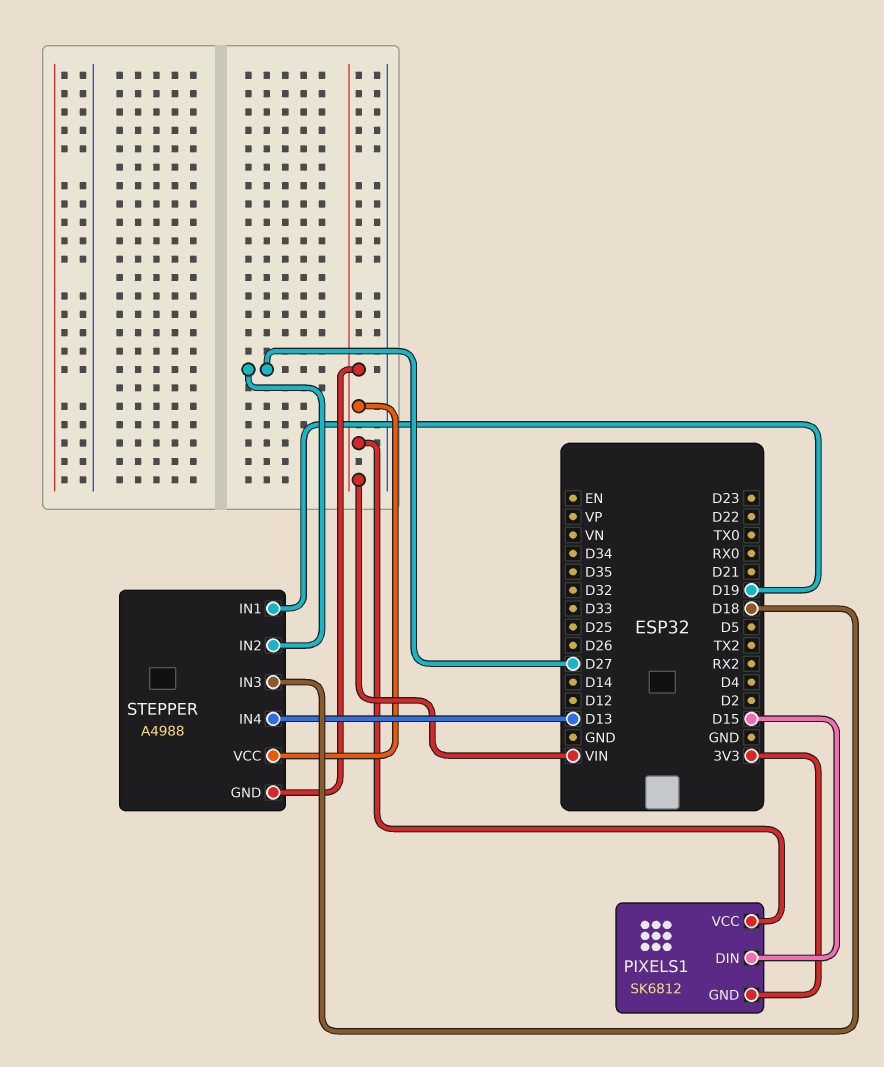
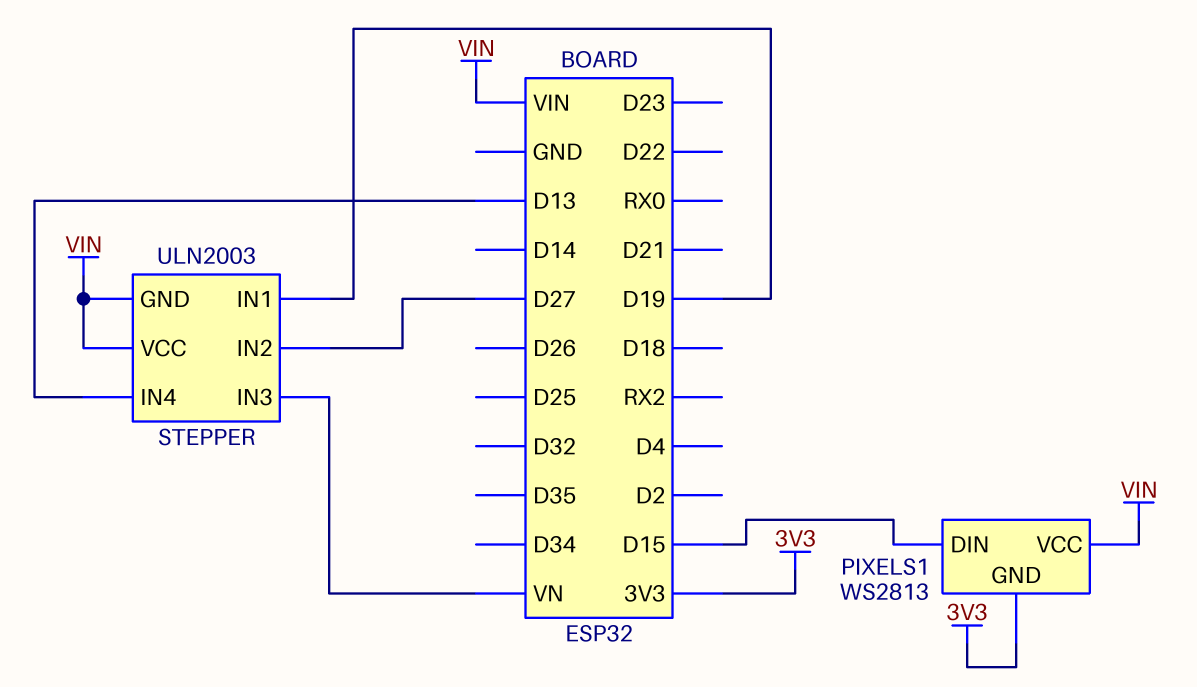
PIXELS1: SK6812 -> WS2813
STEPPER: A4988 -> ULN2003
STEPPER pin IN3: D18 -> VN

